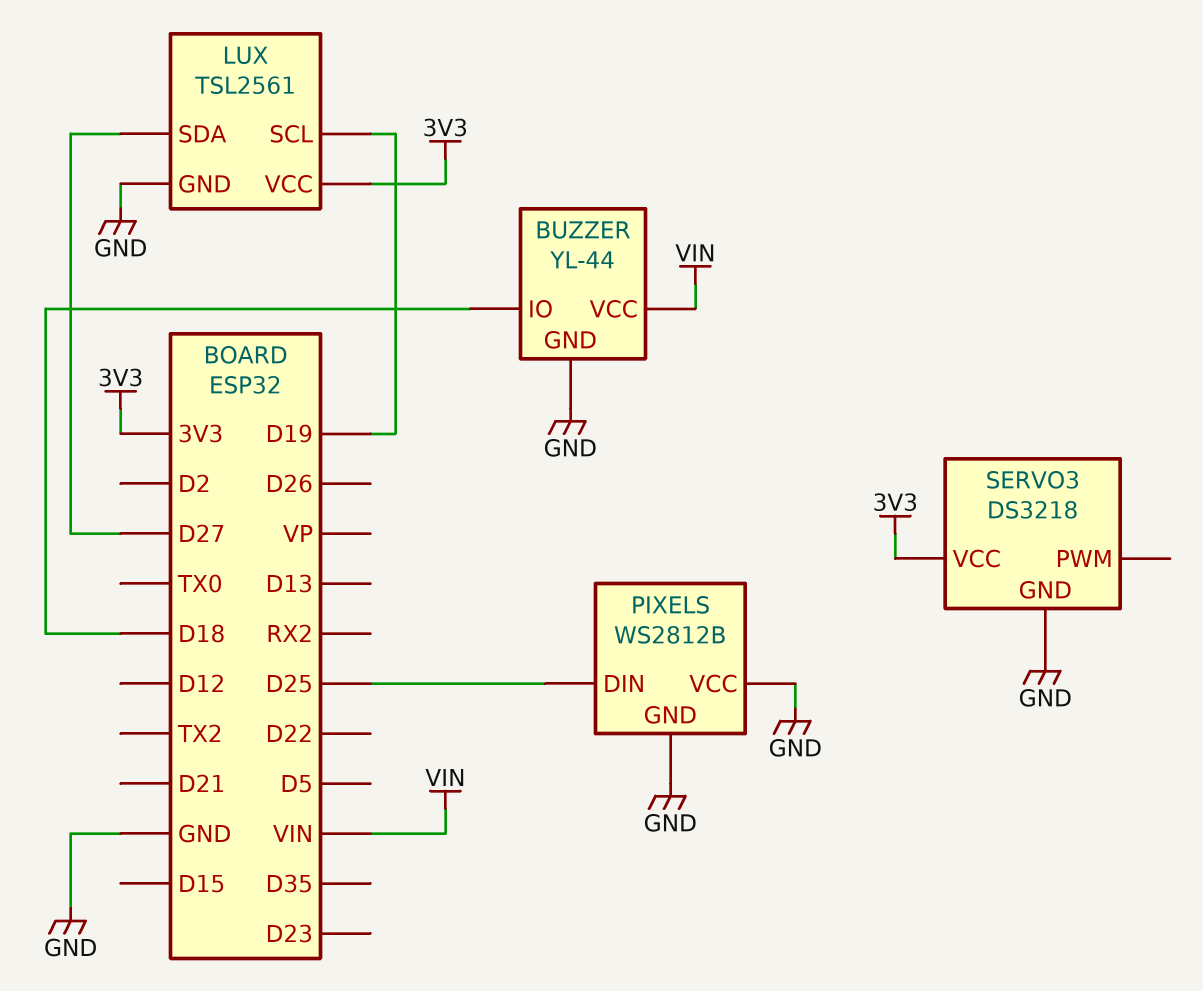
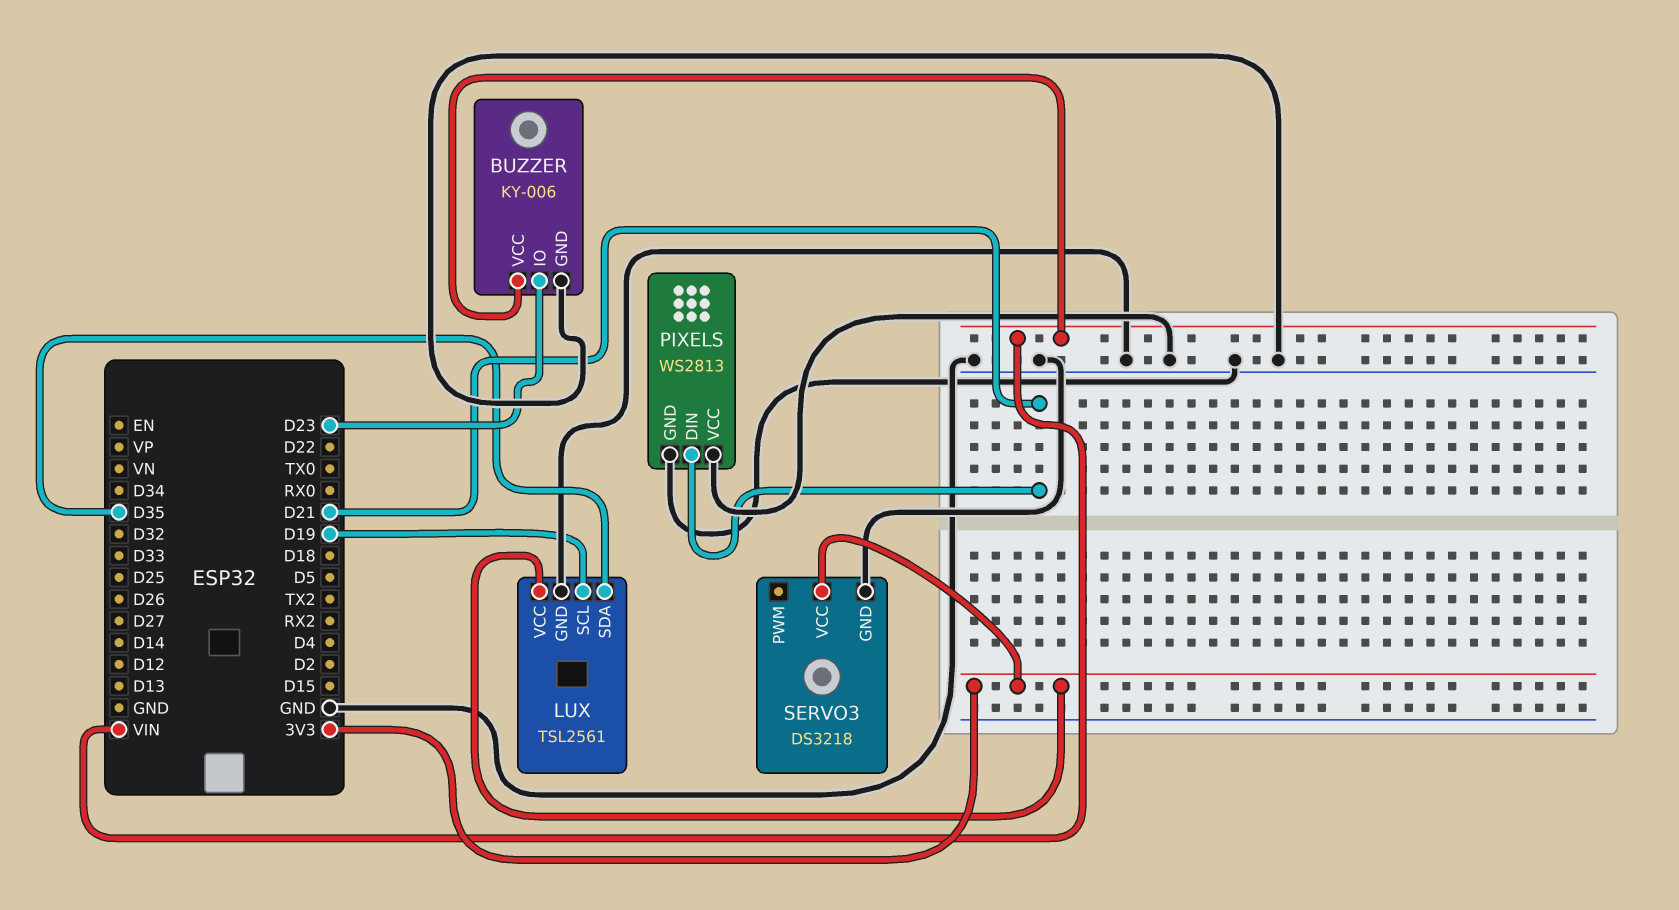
BUZZER: YL-44 -> KY-006
BUZZER pin IO: D18 -> D23
LUX pin SDA: D27 -> D35
PIXELS: WS2812B -> WS2813
PIXELS pin DIN: D25 -> D21

